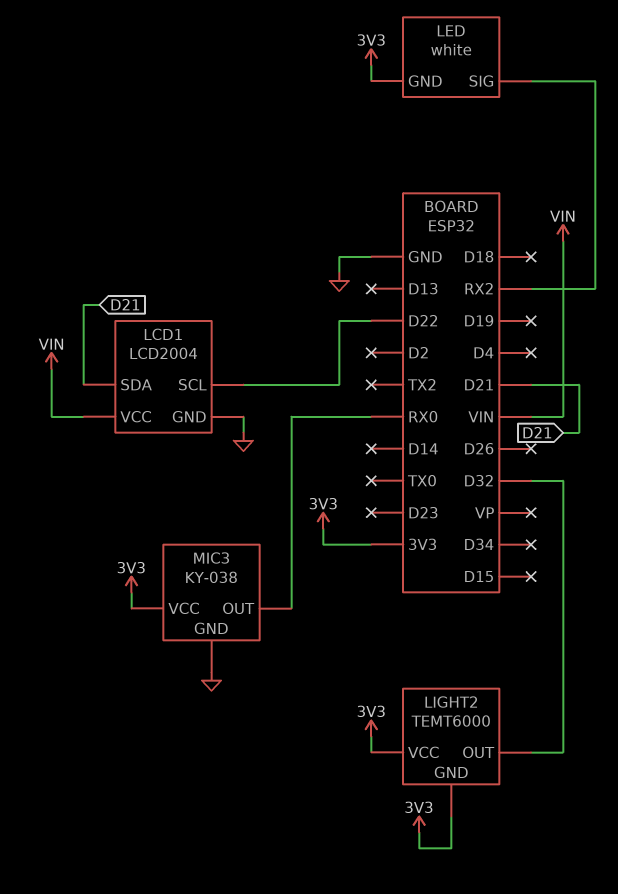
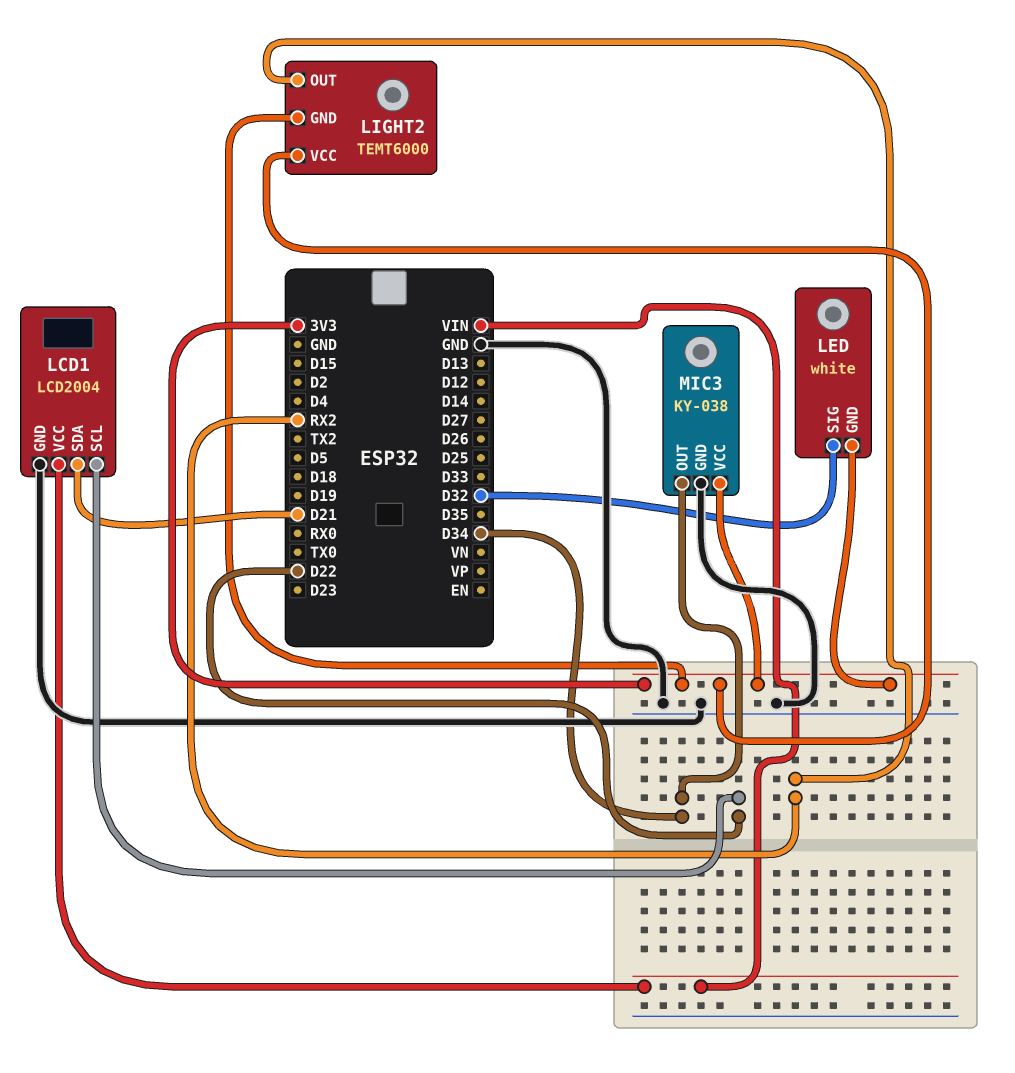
LED pin SIG: RX2 -> D32
LIGHT2 pin OUT: D32 -> RX2
MIC3 pin OUT: RX0 -> D34

